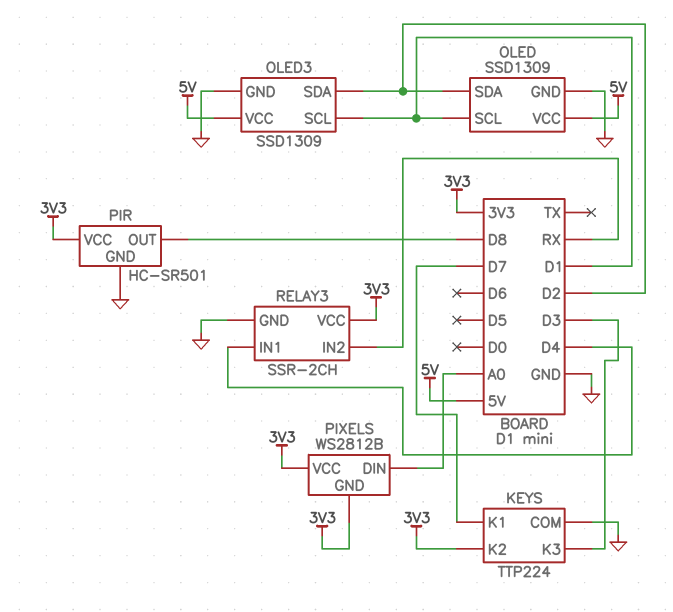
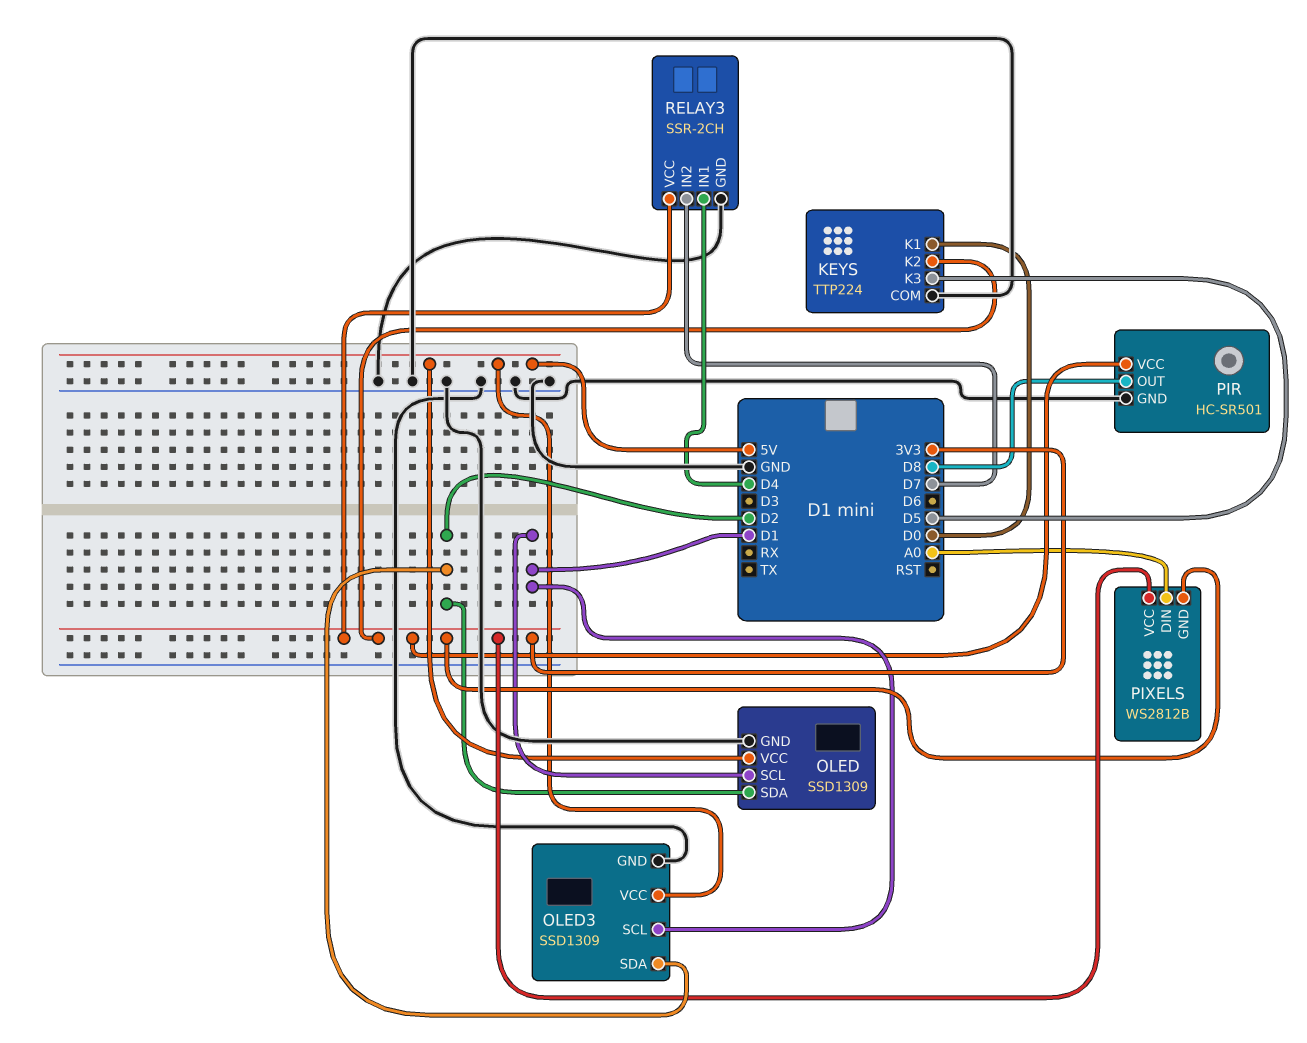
KEYS pin K1: D7 -> D0
KEYS pin K3: D3 -> D5
RELAY3 pin IN2: RX -> D7

